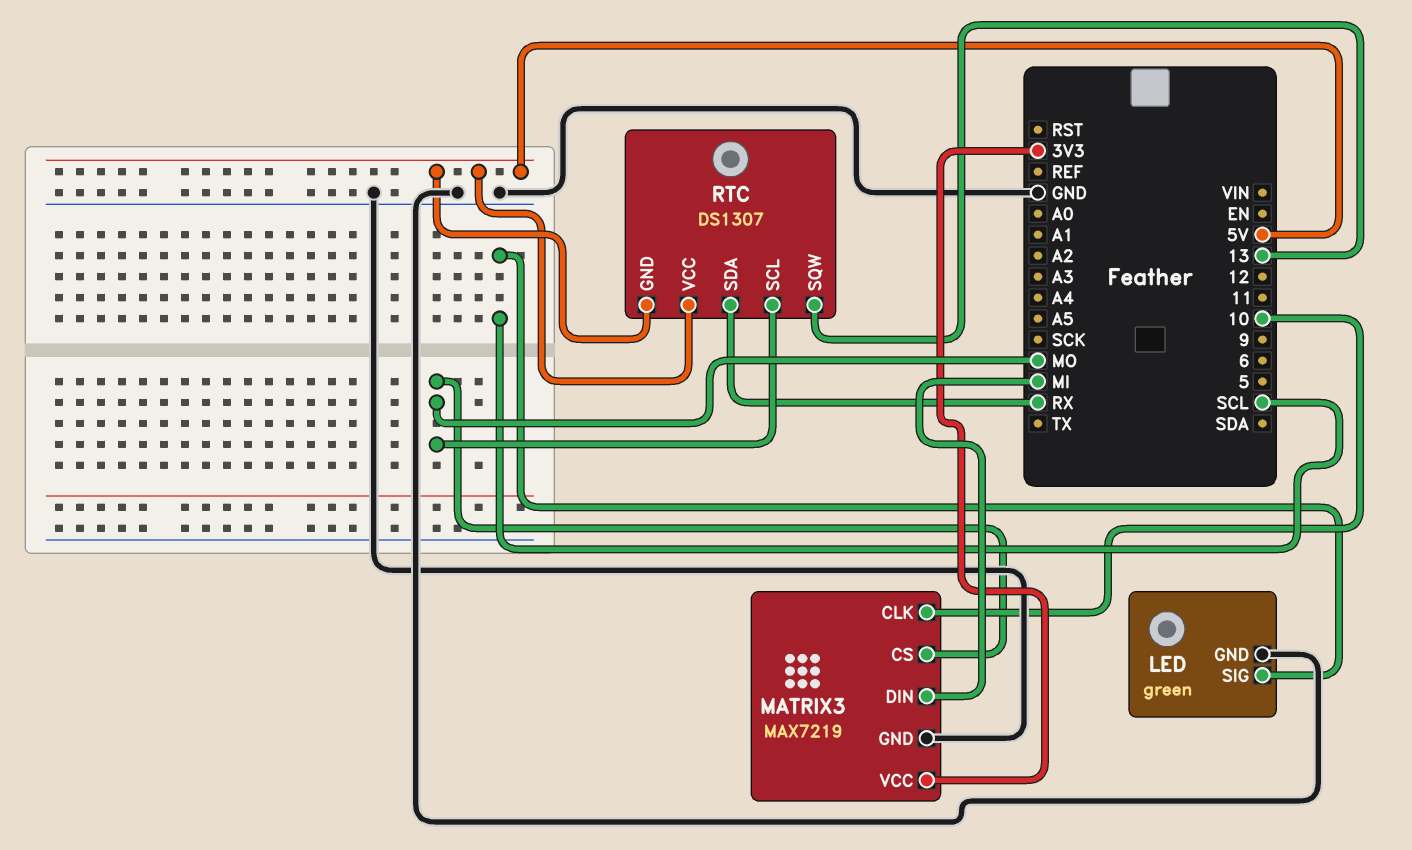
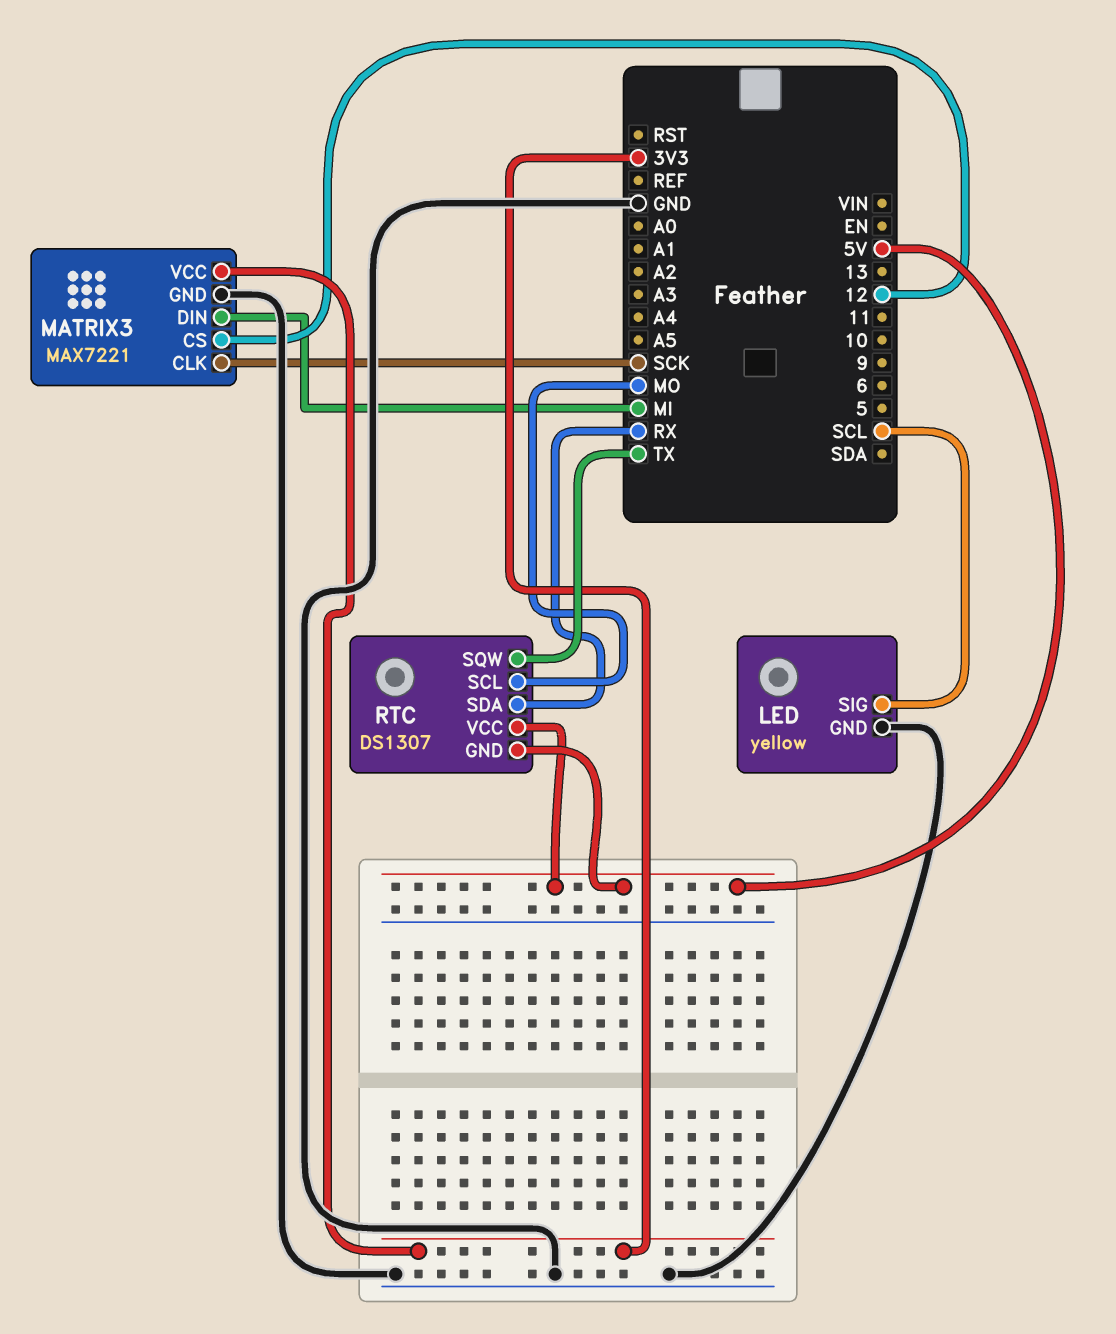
LED: green -> yellow
MATRIX3: MAX7219 -> MAX7221
MATRIX3 pin CLK: 10 -> SCK
MATRIX3 pin CS: MO -> 12
RTC pin SQW: 13 -> TX

